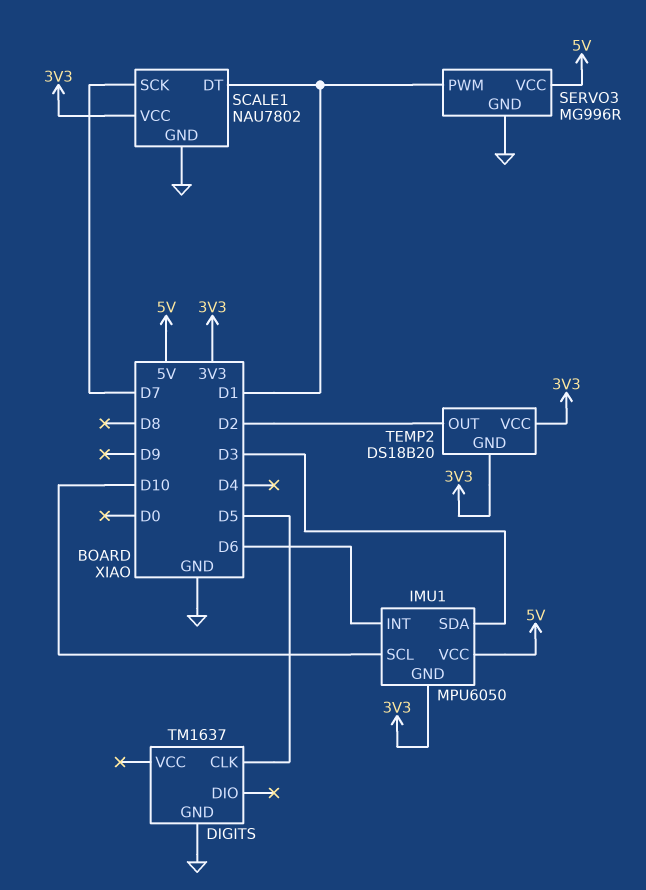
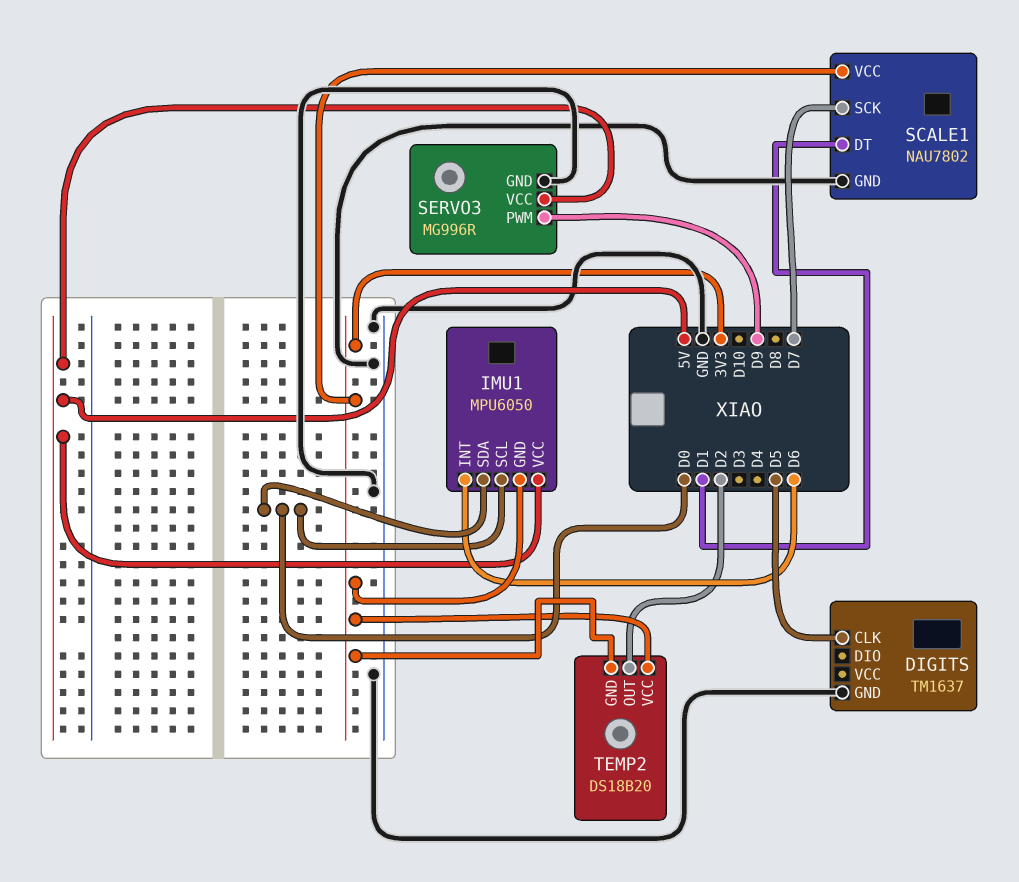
IMU1 pin SCL: D10 -> D0
IMU1 pin SDA: D3 -> D0
SERVO3 pin PWM: D1 -> D9

